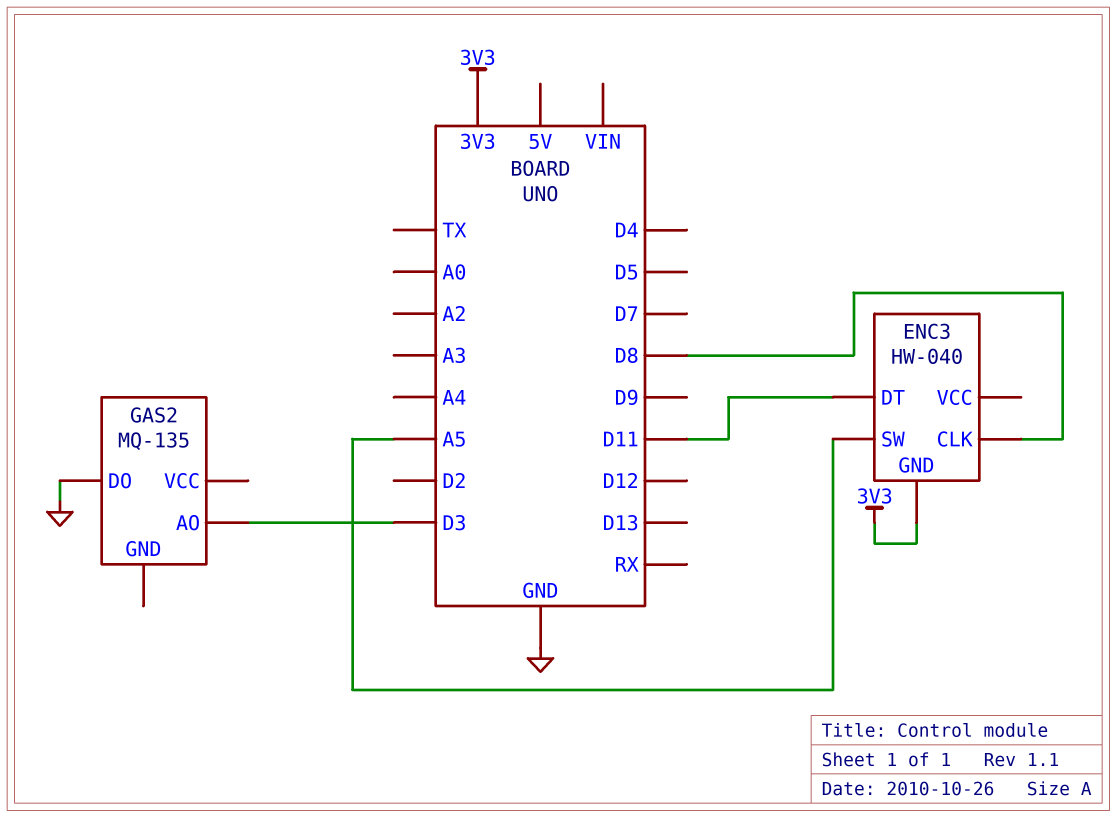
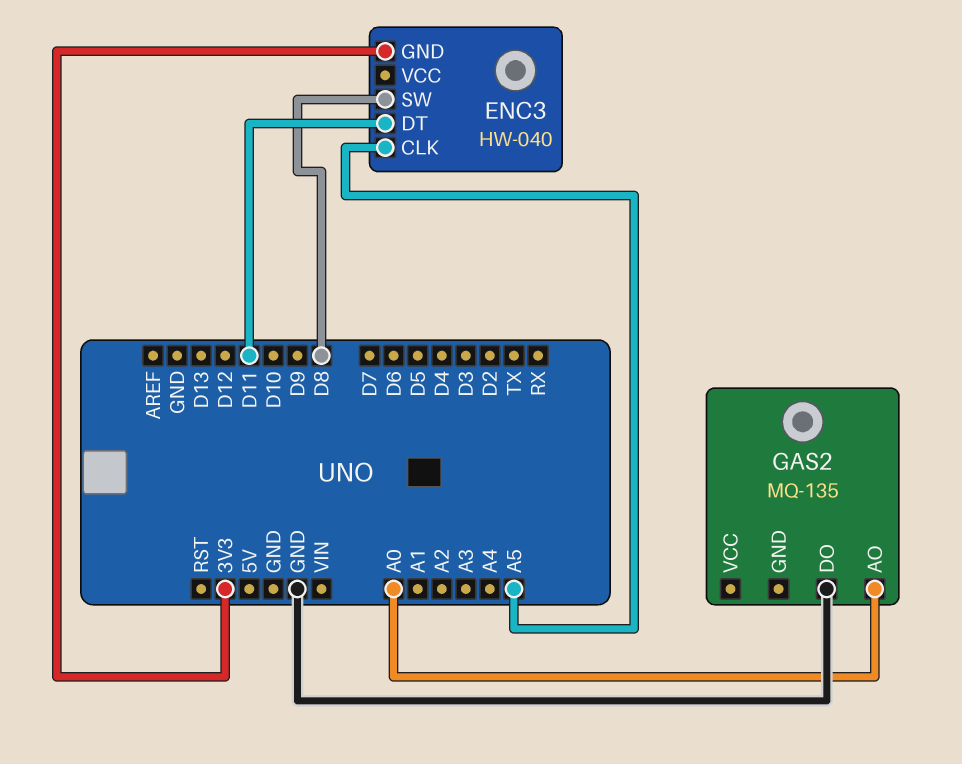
ENC3 pin CLK: D8 -> A5
ENC3 pin SW: A5 -> D8
GAS2 pin AO: D3 -> A0

